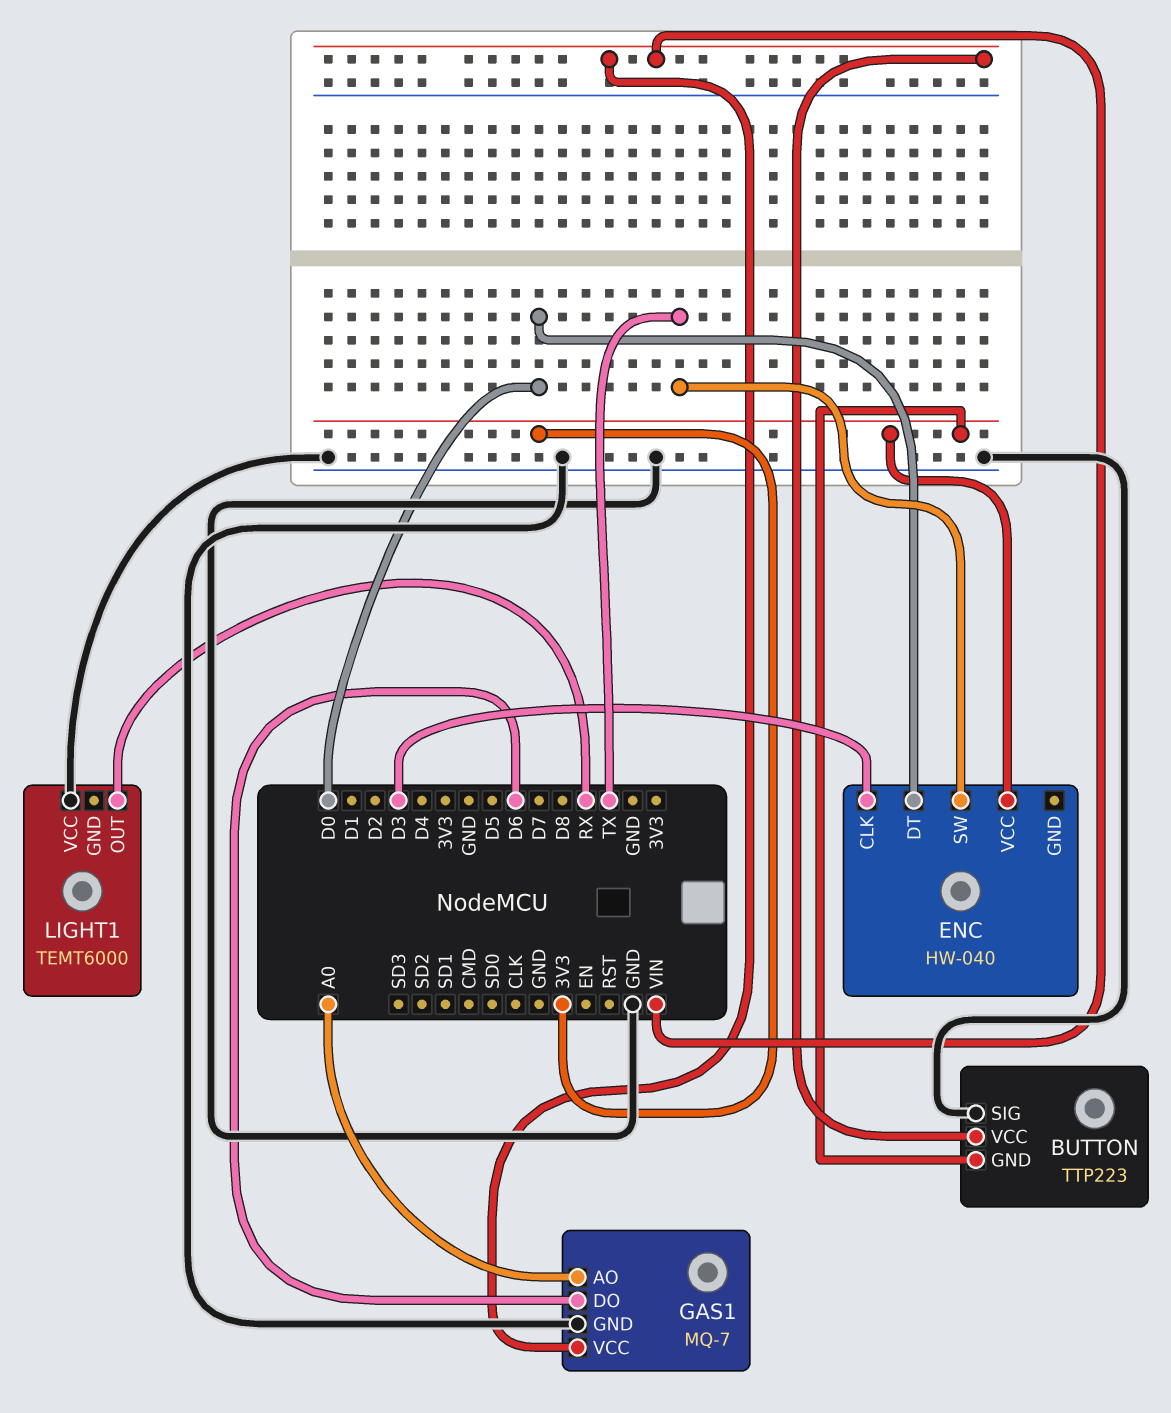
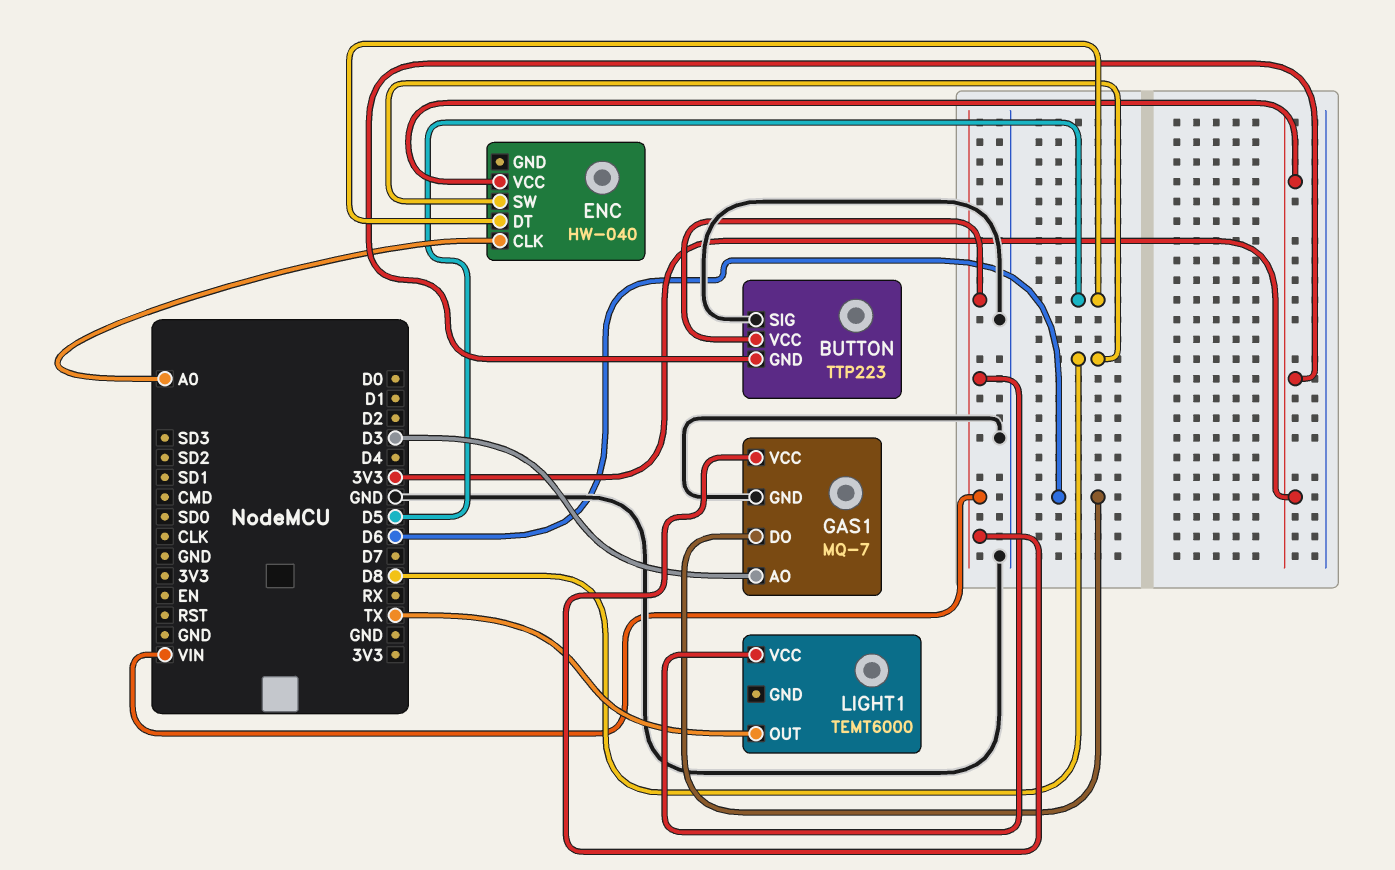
ENC pin CLK: D3 -> A0
ENC pin DT: D0 -> D5
ENC pin SW: TX -> D8
GAS1 pin AO: A0 -> D3
LIGHT1 pin OUT: RX -> TX
LIGHT1 pin VCC: GND -> VIN

